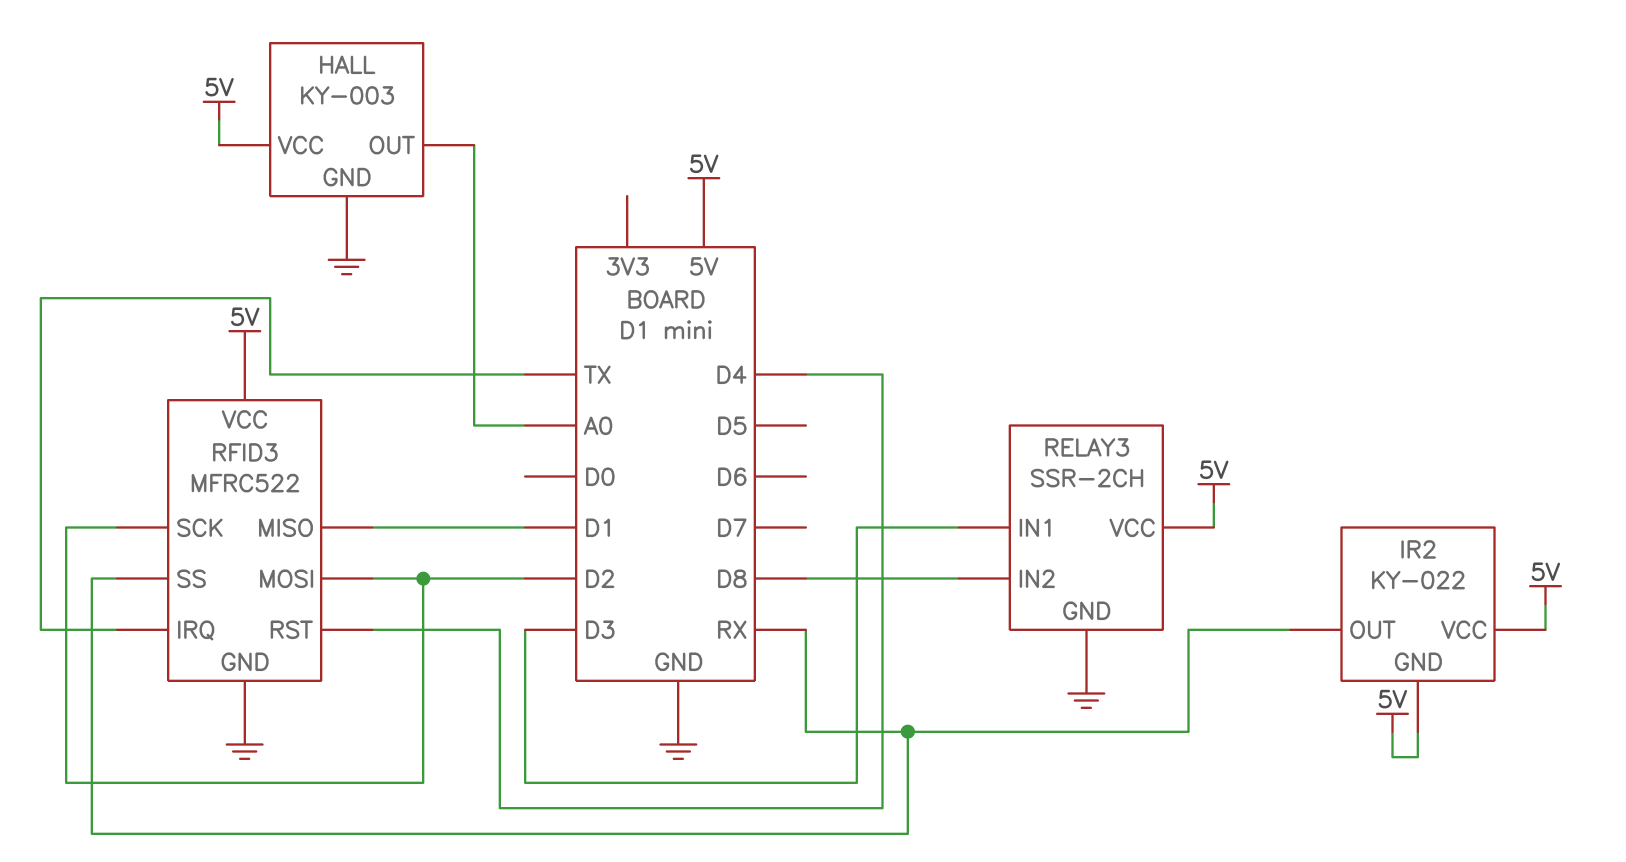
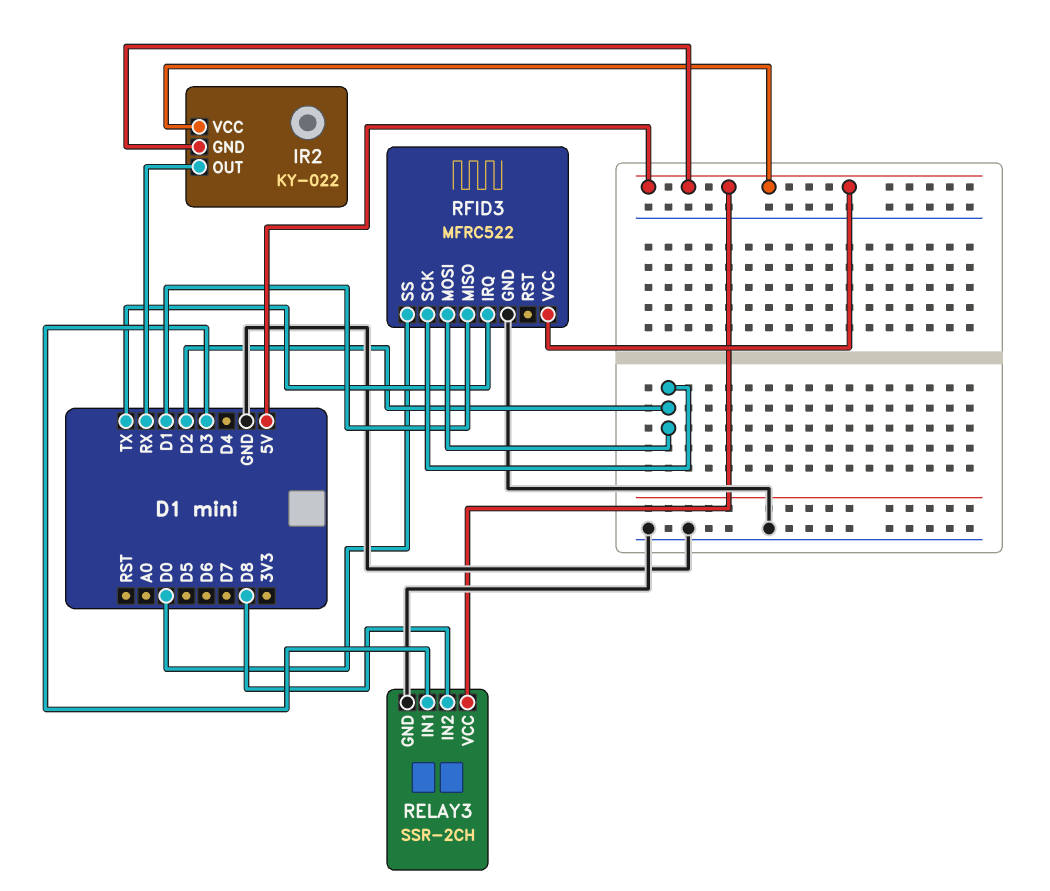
HALL: KY-003 -> none
HALL pin GND: GND -> none
HALL pin OUT: A0 -> none
HALL pin VCC: 5V -> none
RFID3 pin RST: D4 -> none
RFID3 pin SS: RX -> D0

